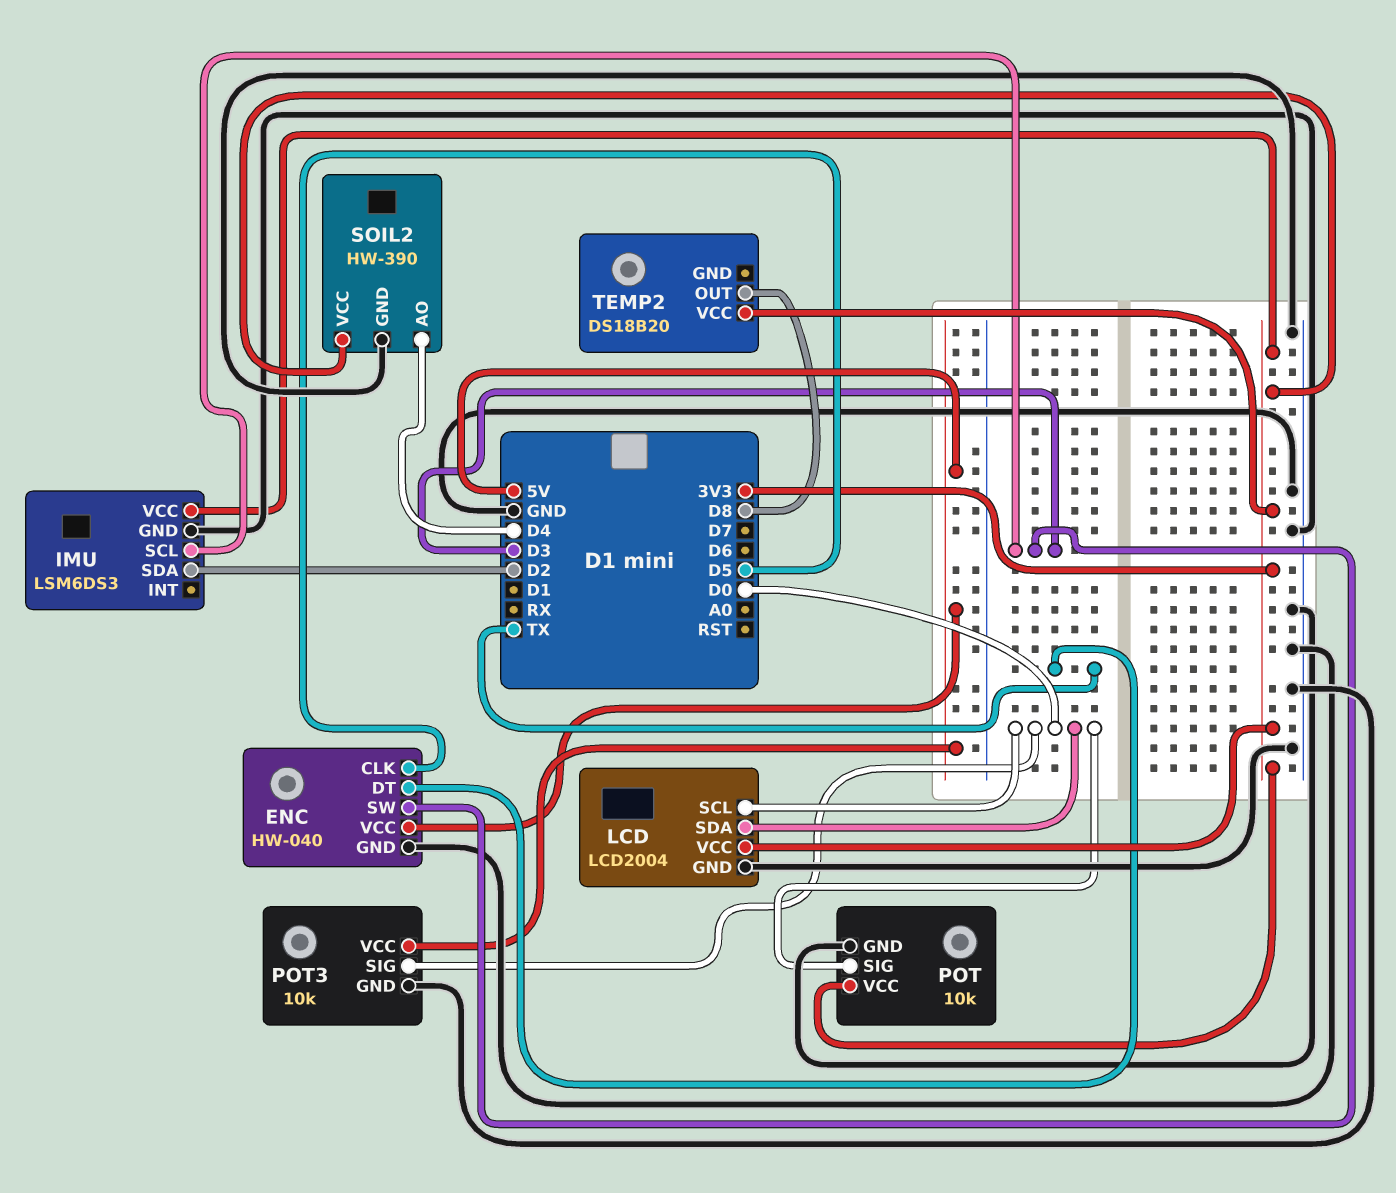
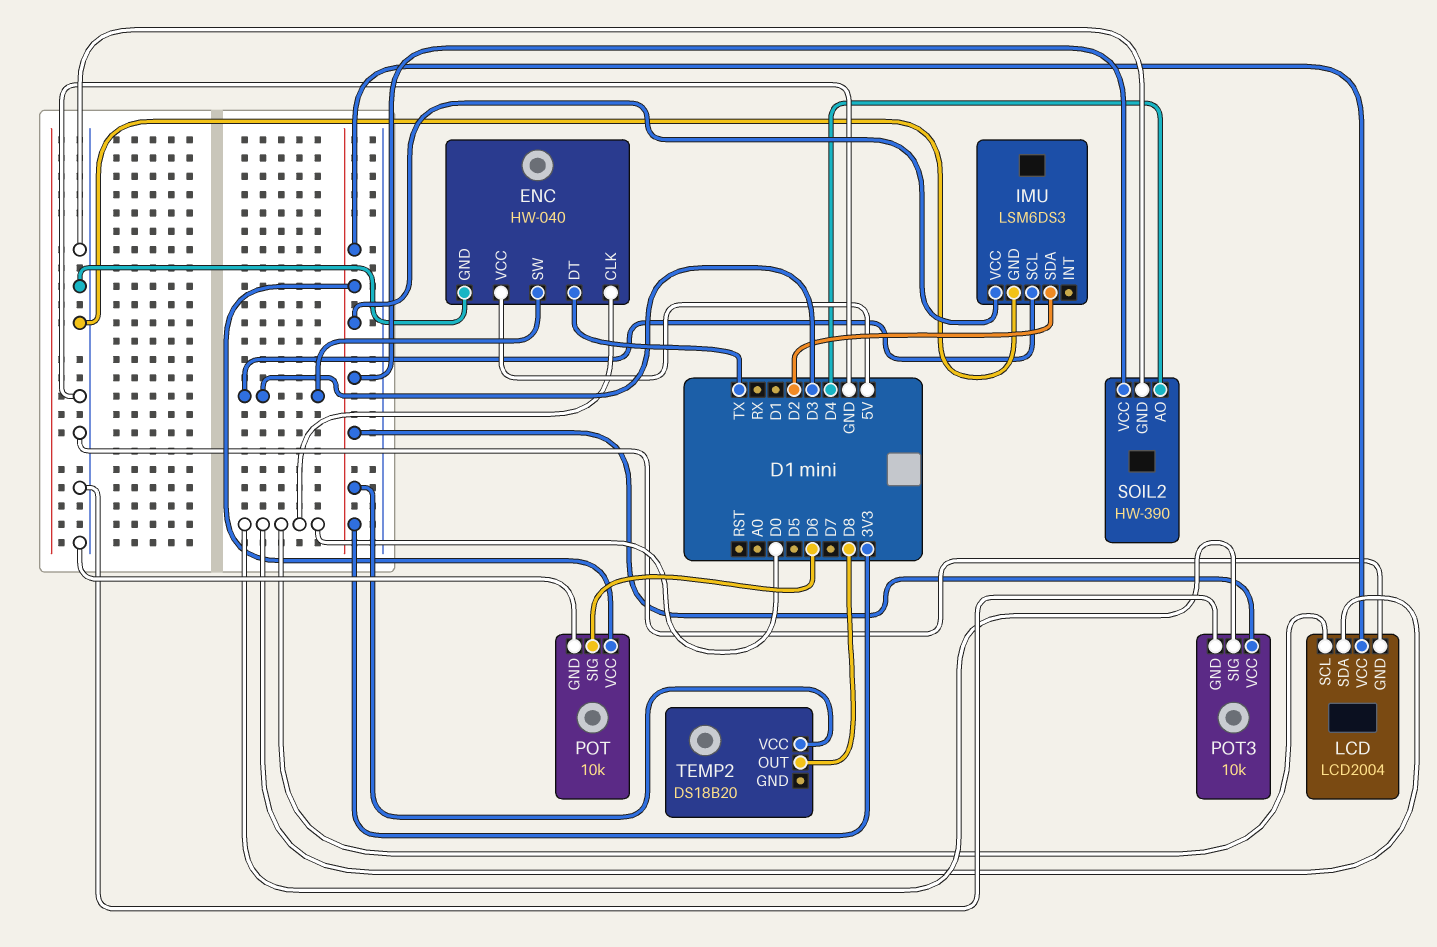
ENC pin CLK: D5 -> D0
POT pin SIG: D0 -> D6
POT3 pin VCC: 5V -> 3V3

